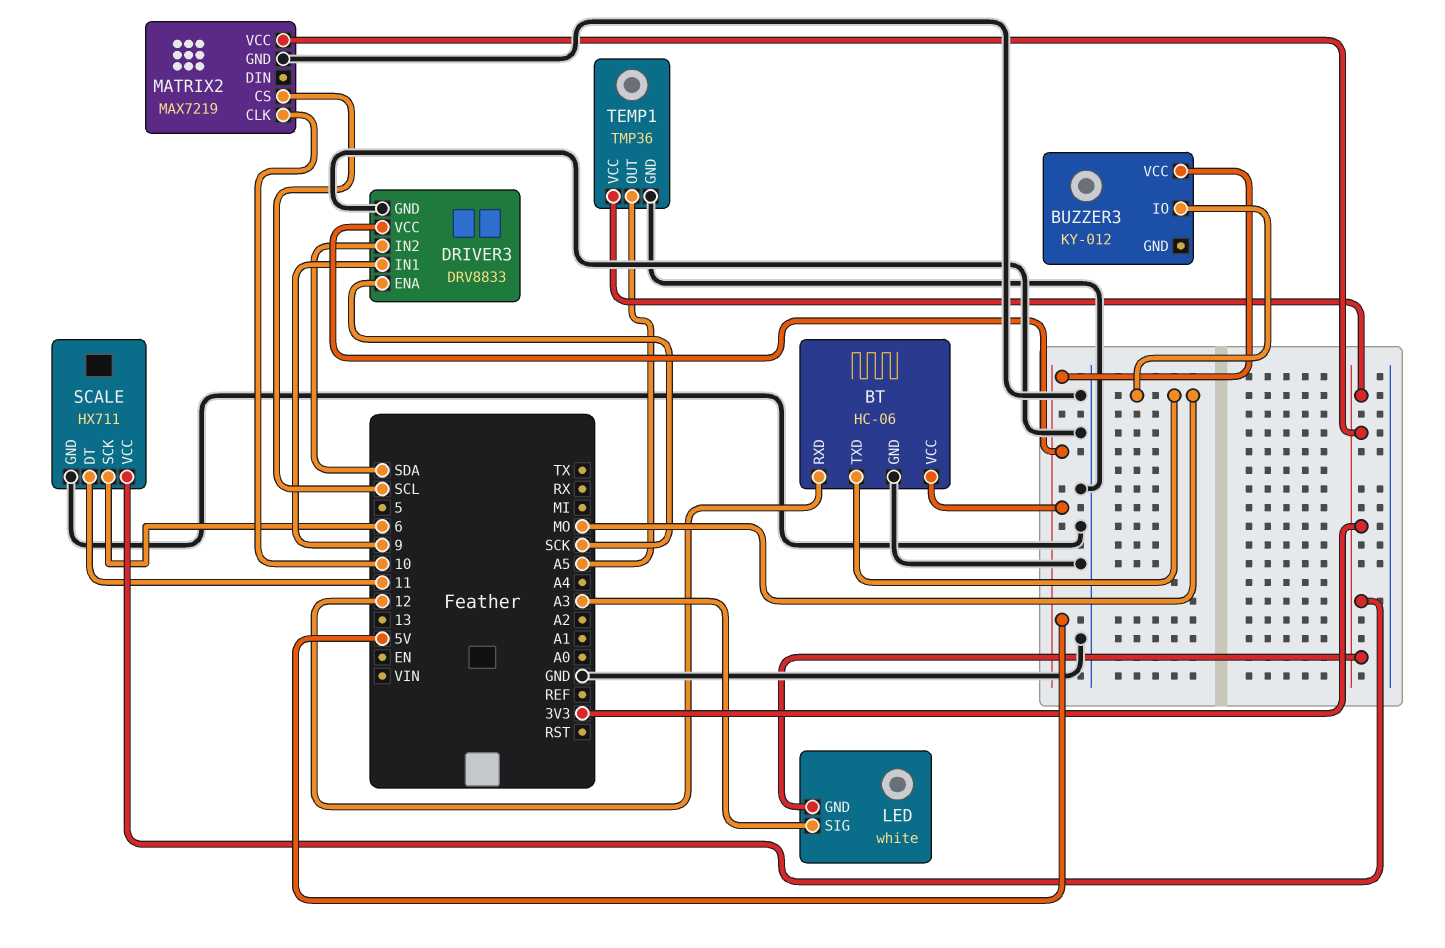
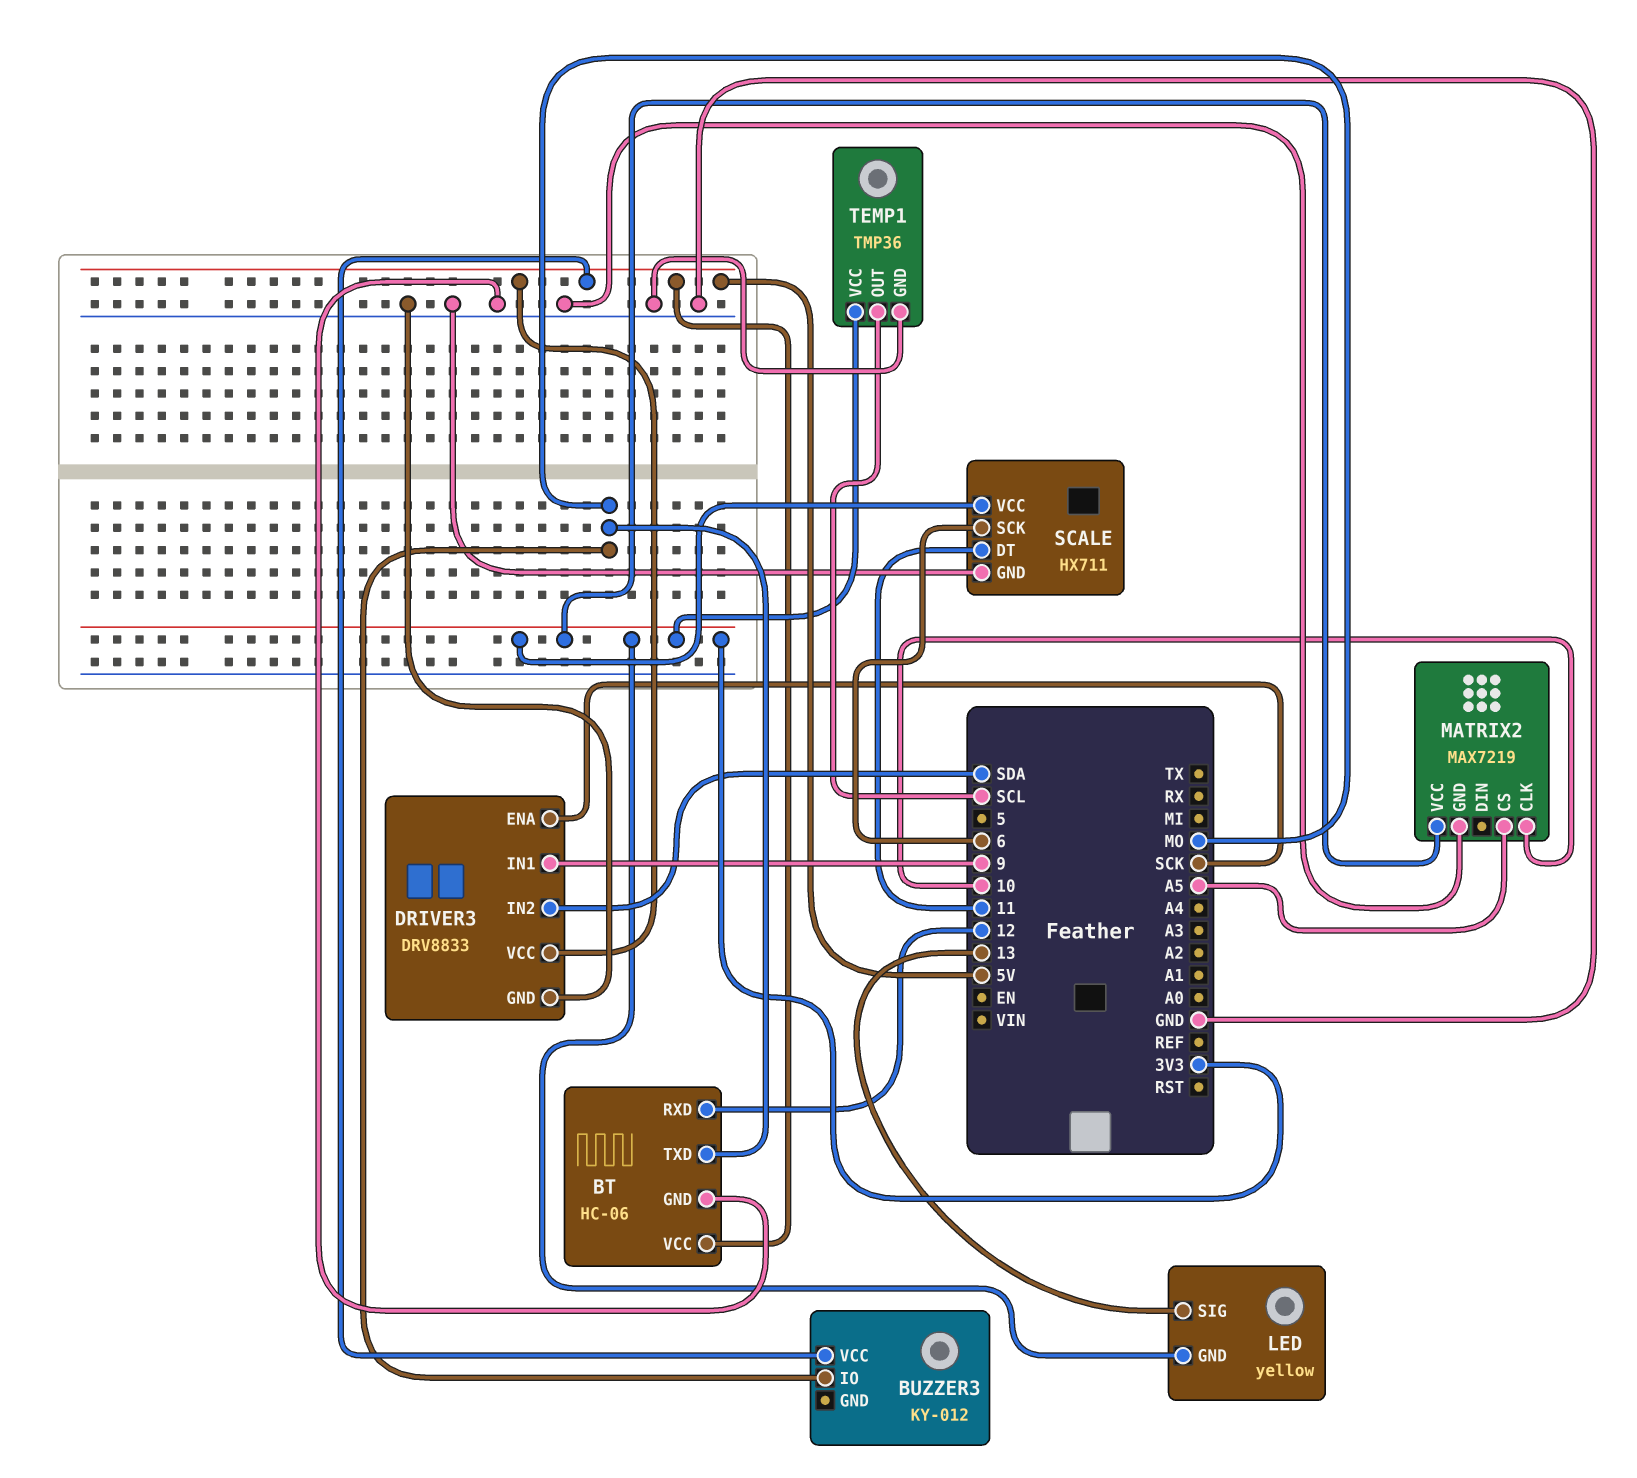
LED: white -> yellow
LED pin SIG: A3 -> 13
MATRIX2 pin CS: SCL -> A5
TEMP1 pin OUT: A5 -> SCL

